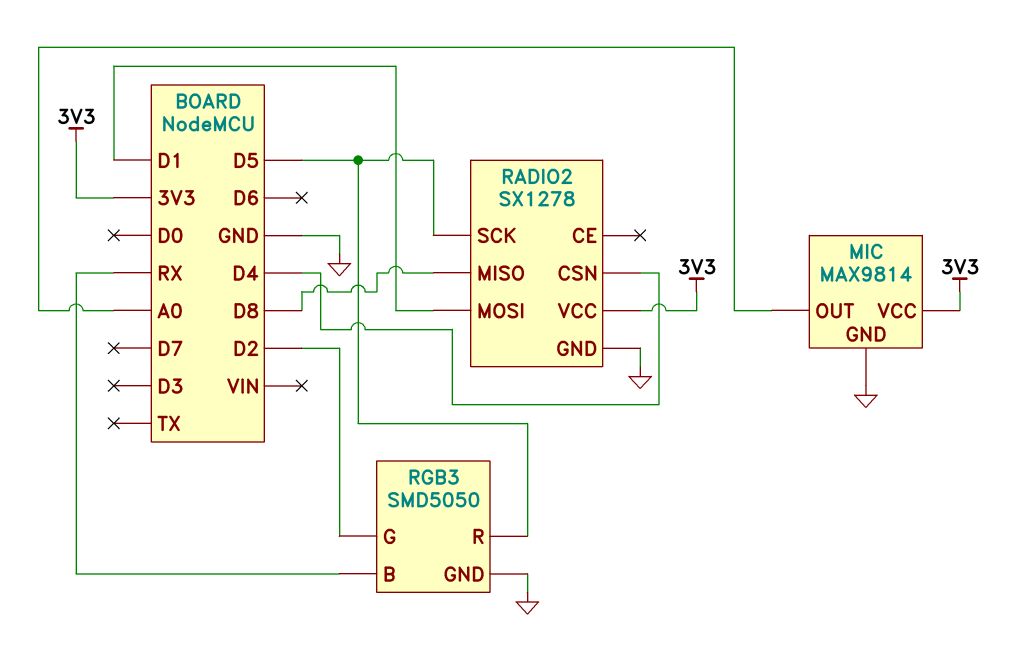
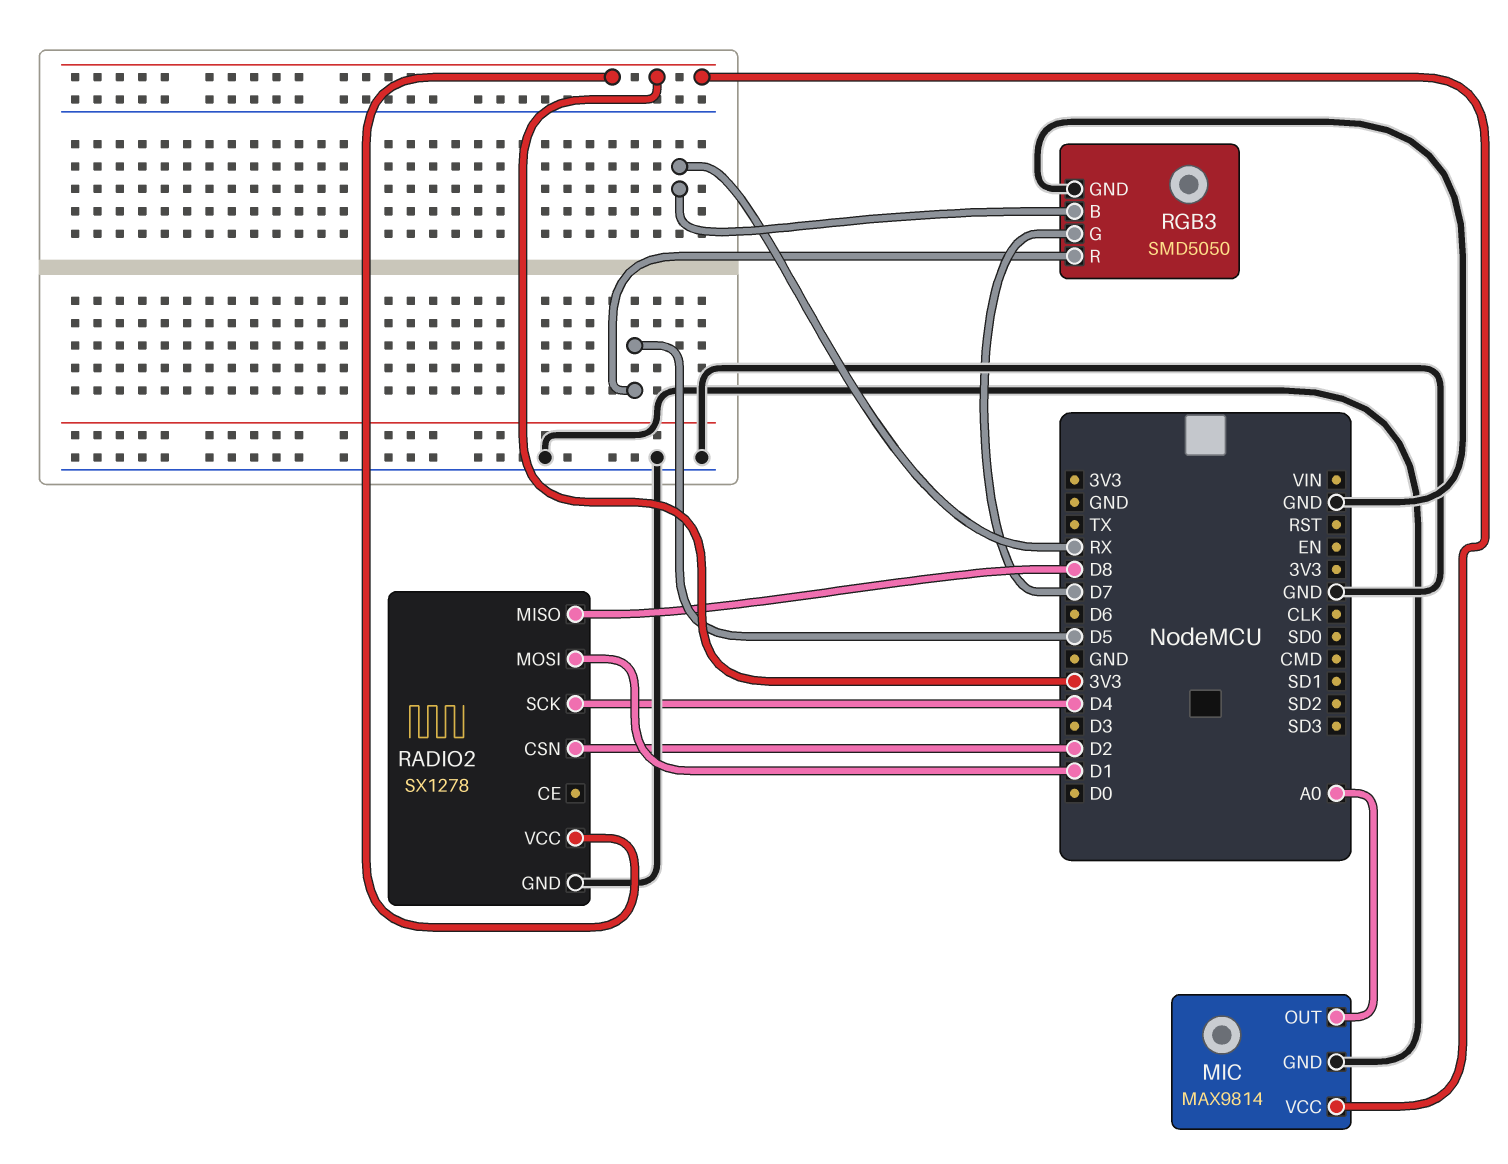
RADIO2 pin CSN: D4 -> D2
RADIO2 pin SCK: D5 -> D4
RGB3 pin G: D2 -> D7

